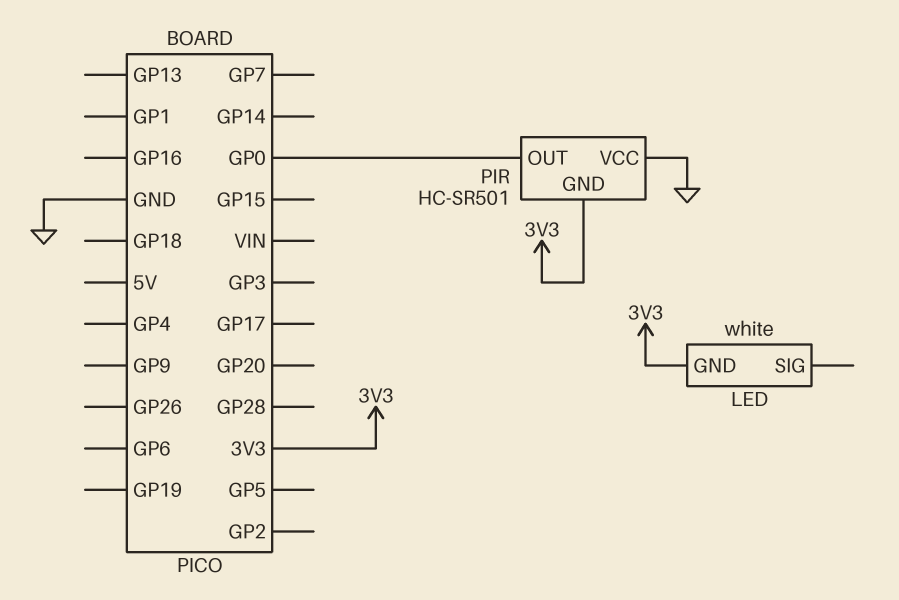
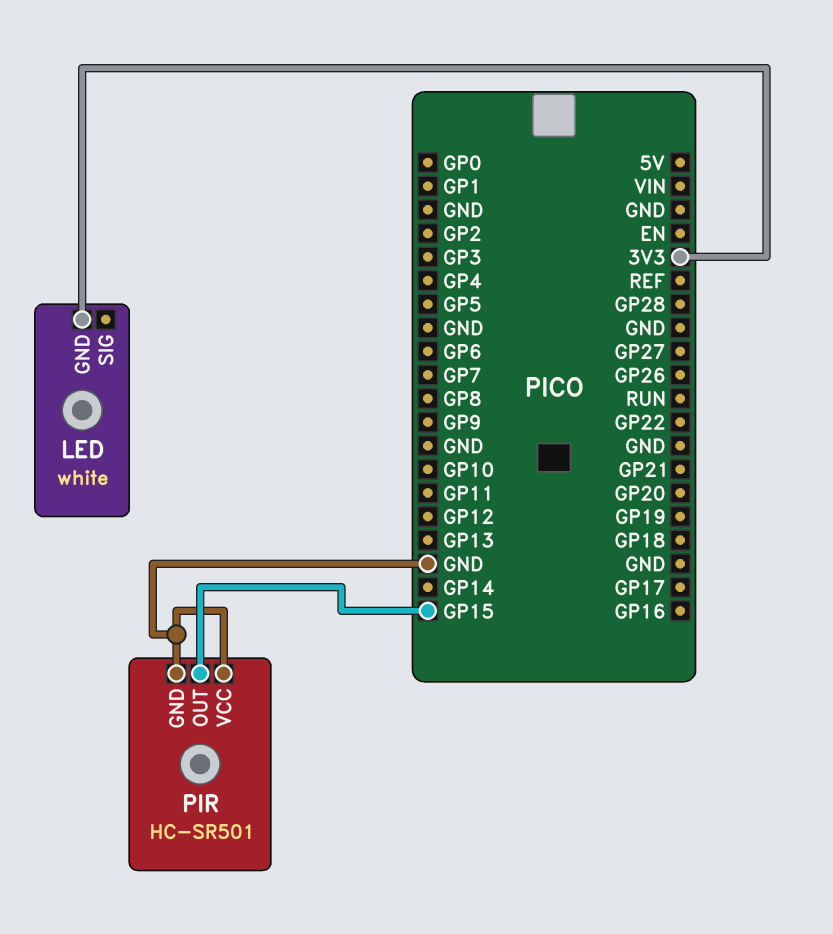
PIR pin GND: 3V3 -> GND
PIR pin OUT: GP0 -> GP15

